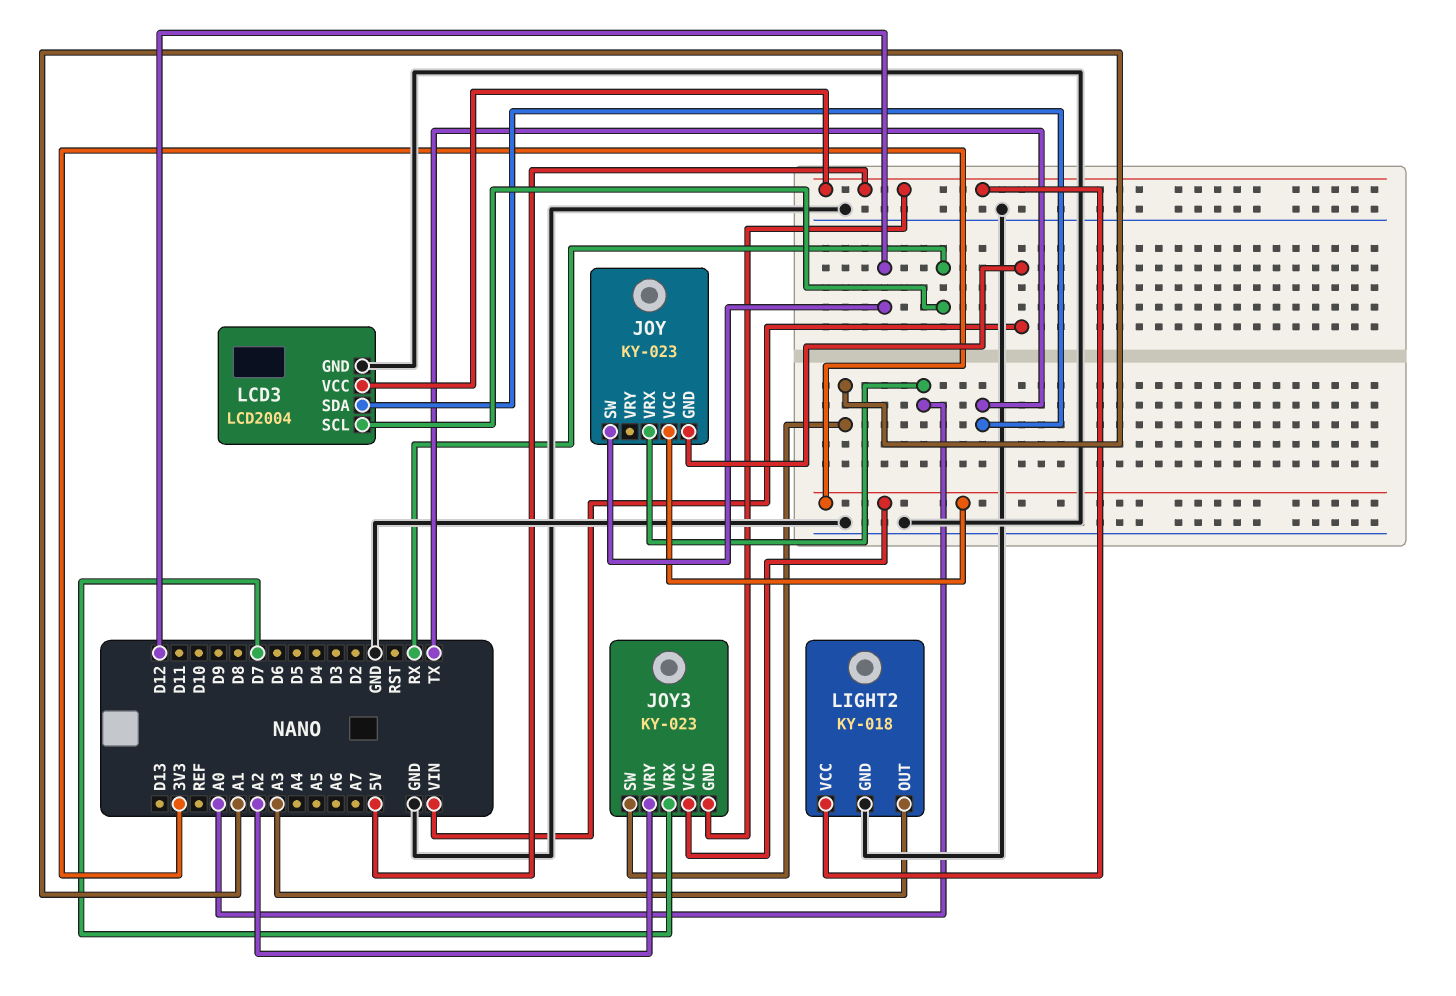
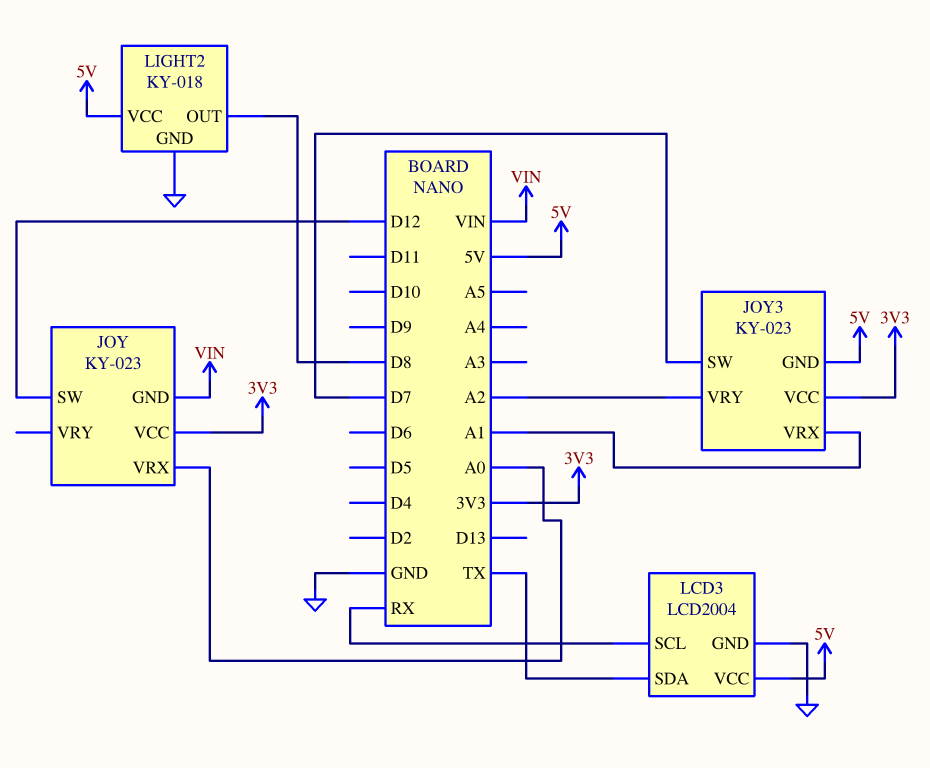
JOY3 pin SW: A1 -> D7
JOY3 pin VRX: D7 -> A1
LIGHT2 pin OUT: A3 -> D8

